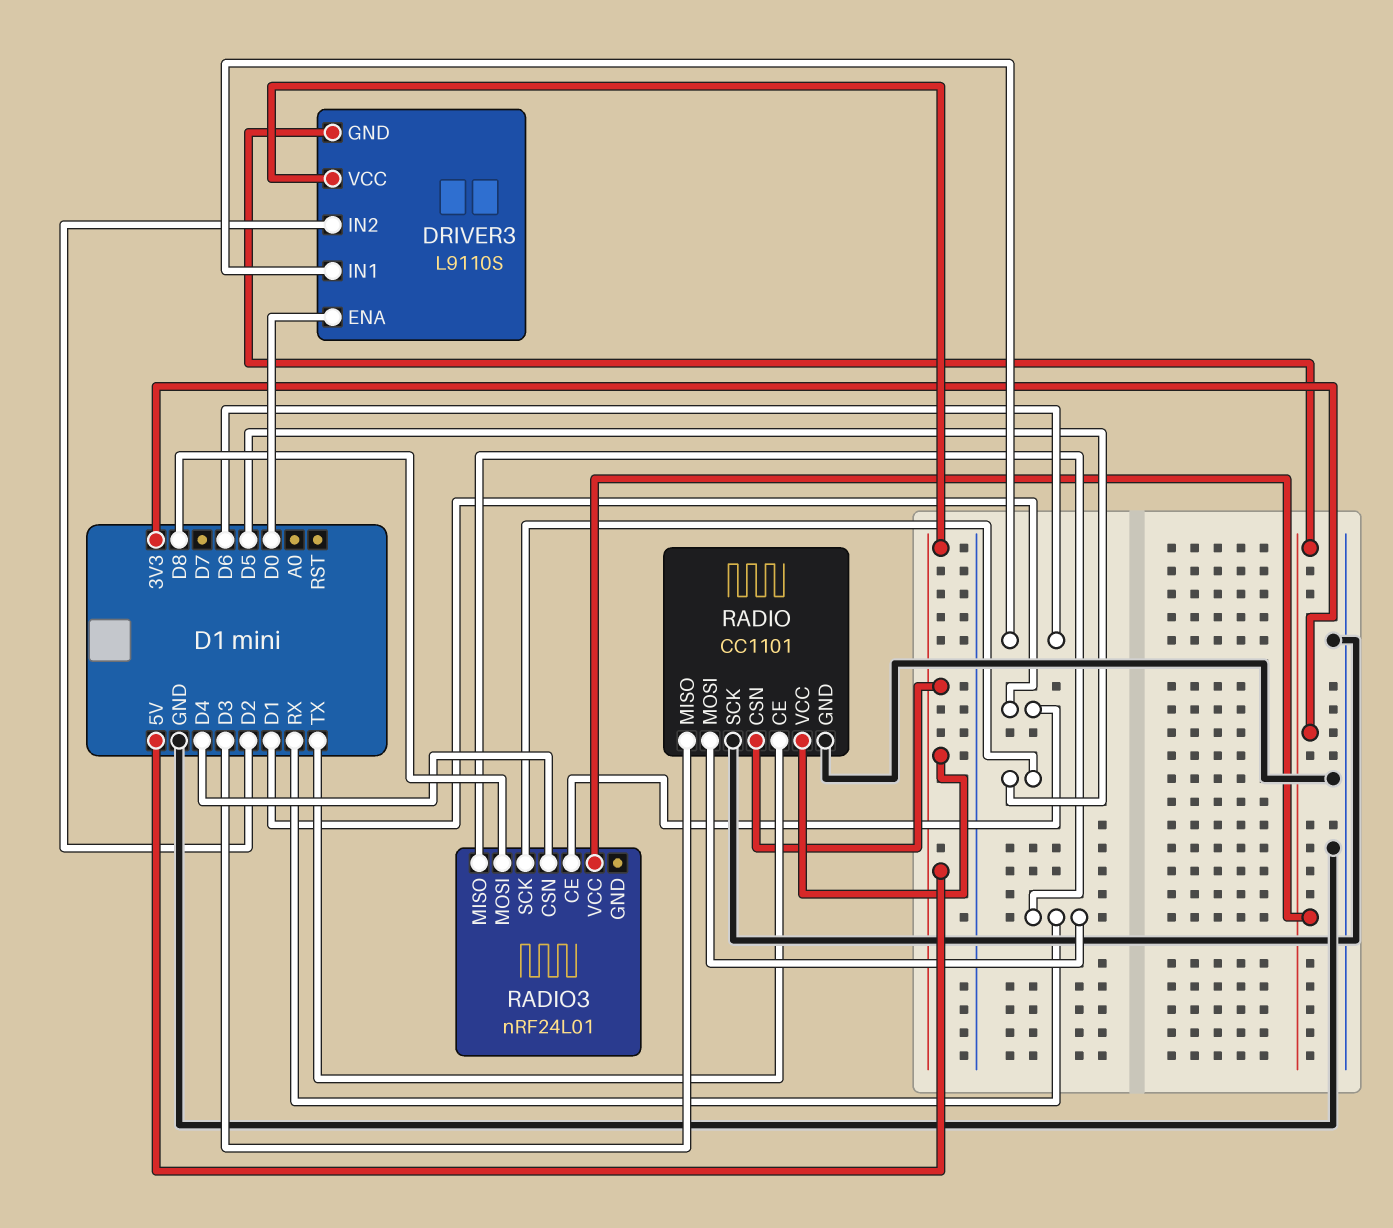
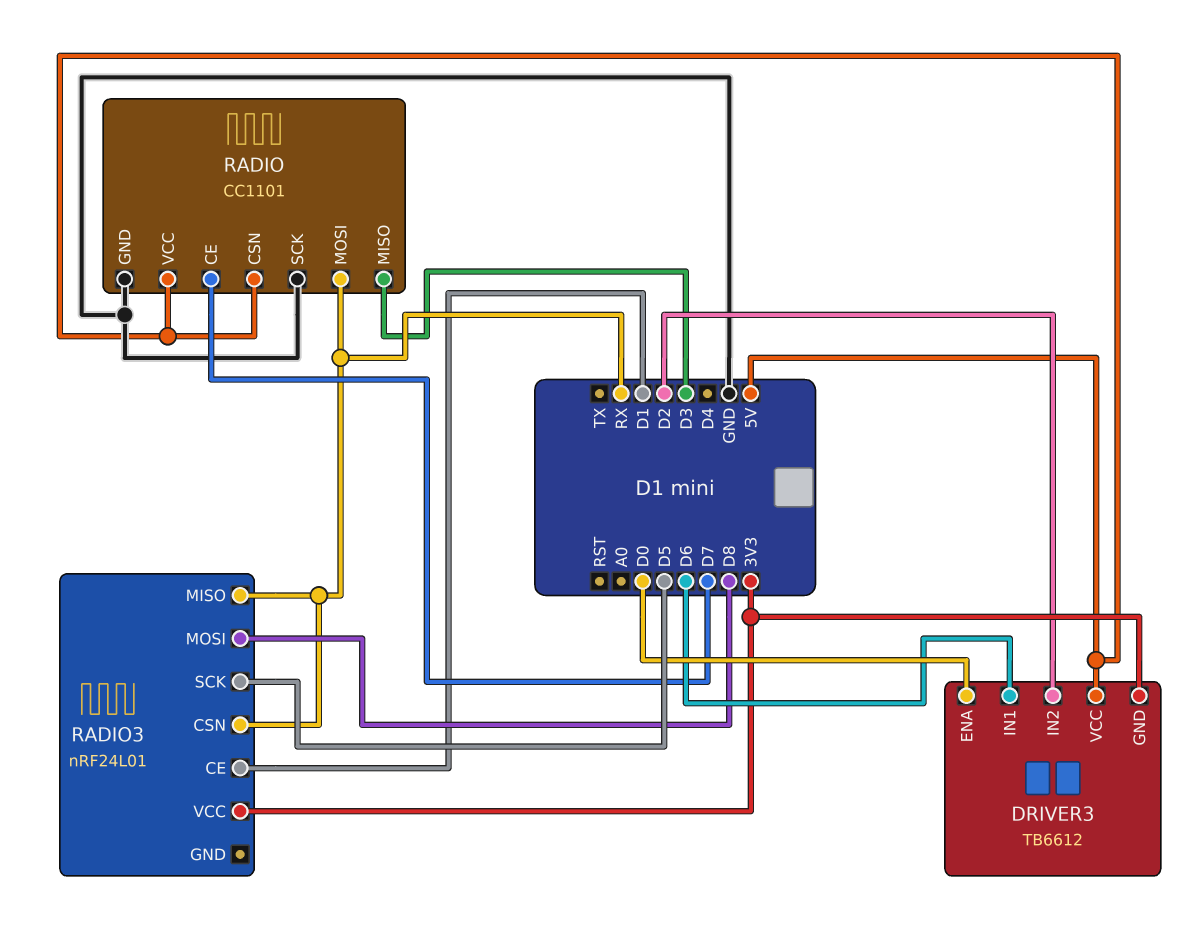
DRIVER3: L9110S -> TB6612
RADIO pin CE: TX -> D7
RADIO3 pin CSN: D4 -> RX

